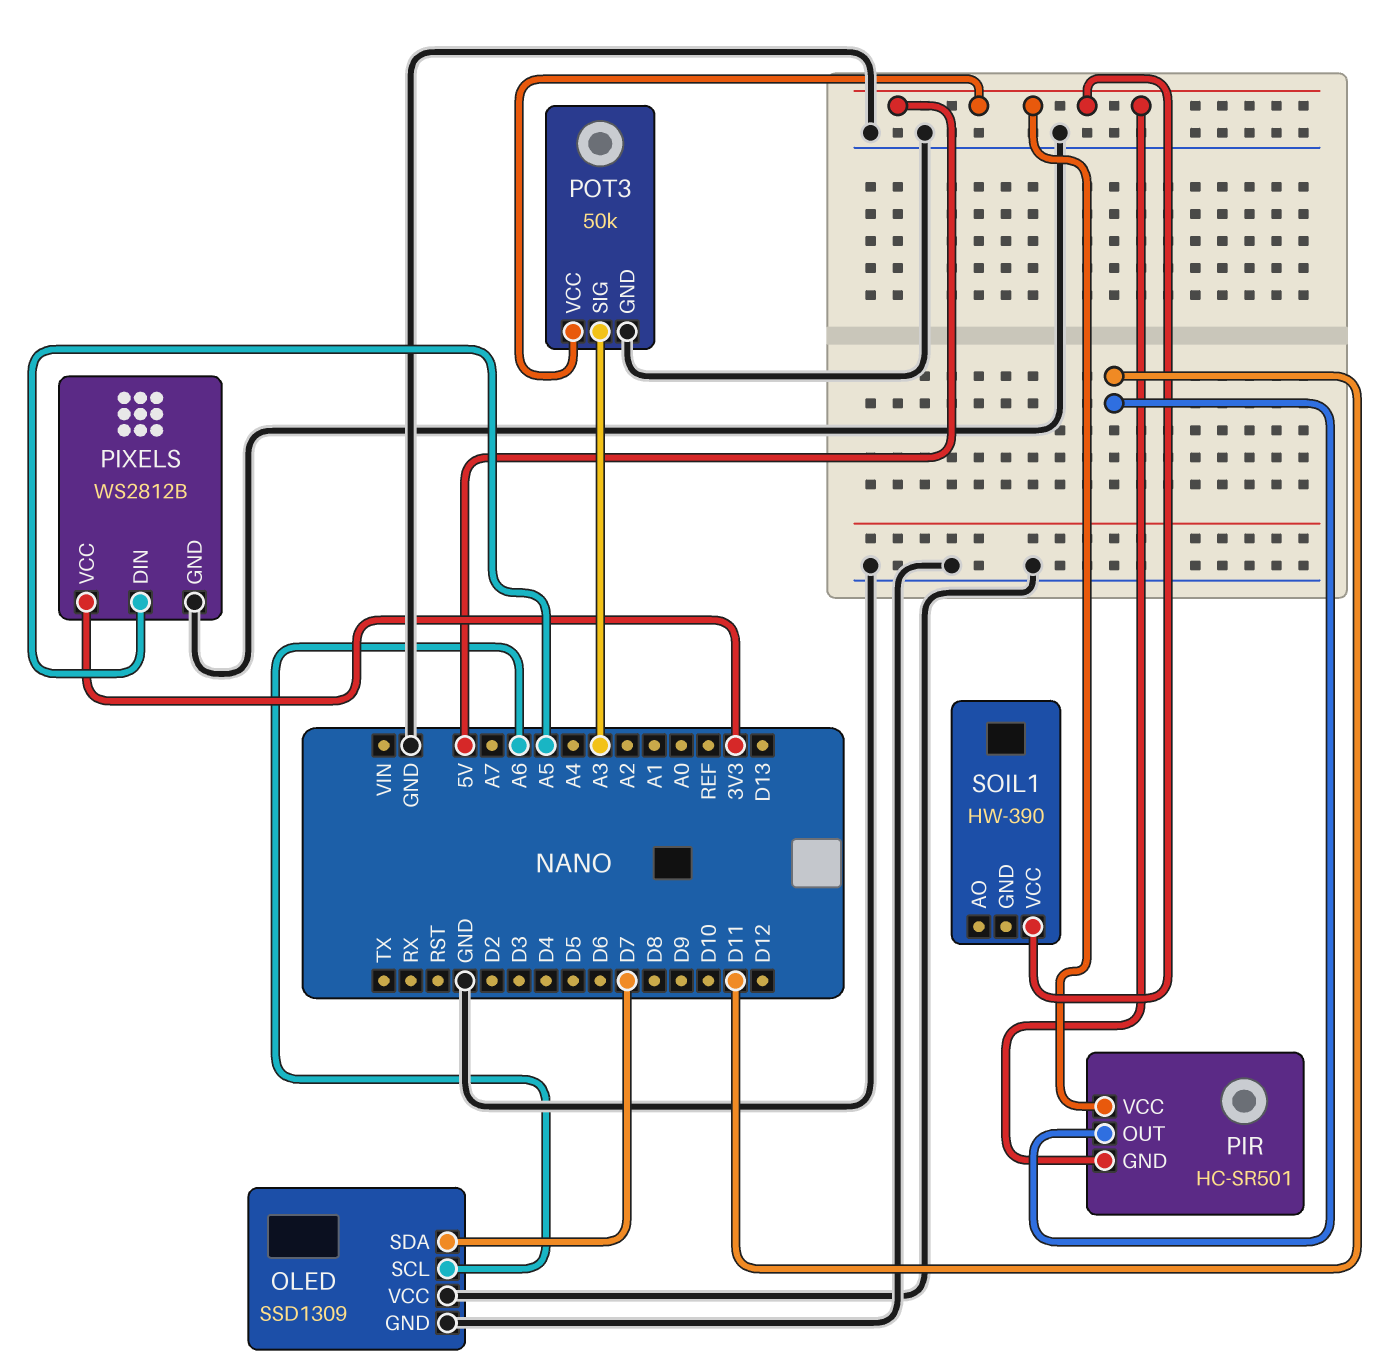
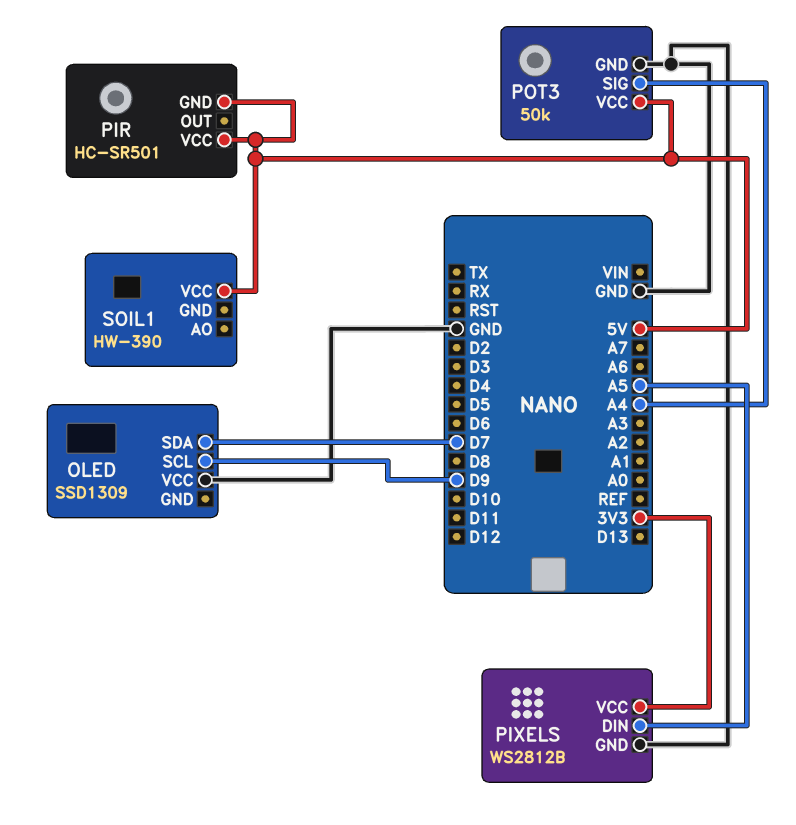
OLED pin GND: GND -> none
OLED pin SCL: A6 -> D9
PIR pin OUT: D11 -> none
POT3 pin SIG: A3 -> A4

